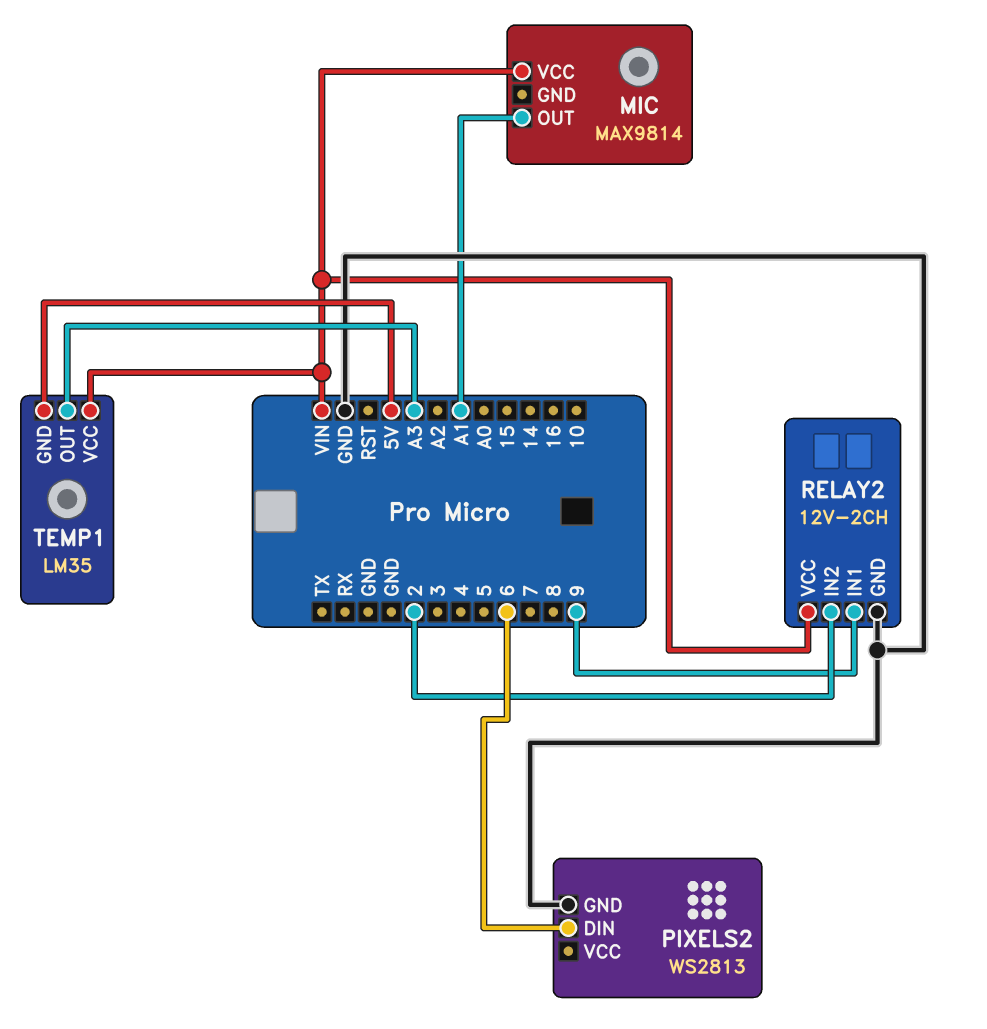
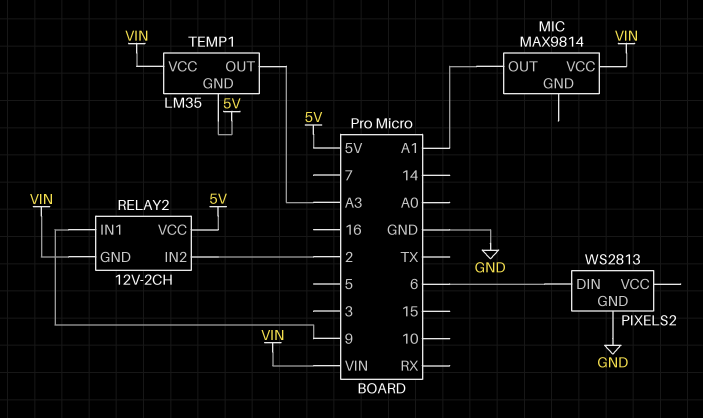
RELAY2 pin GND: GND -> VIN
RELAY2 pin VCC: VIN -> 5V

